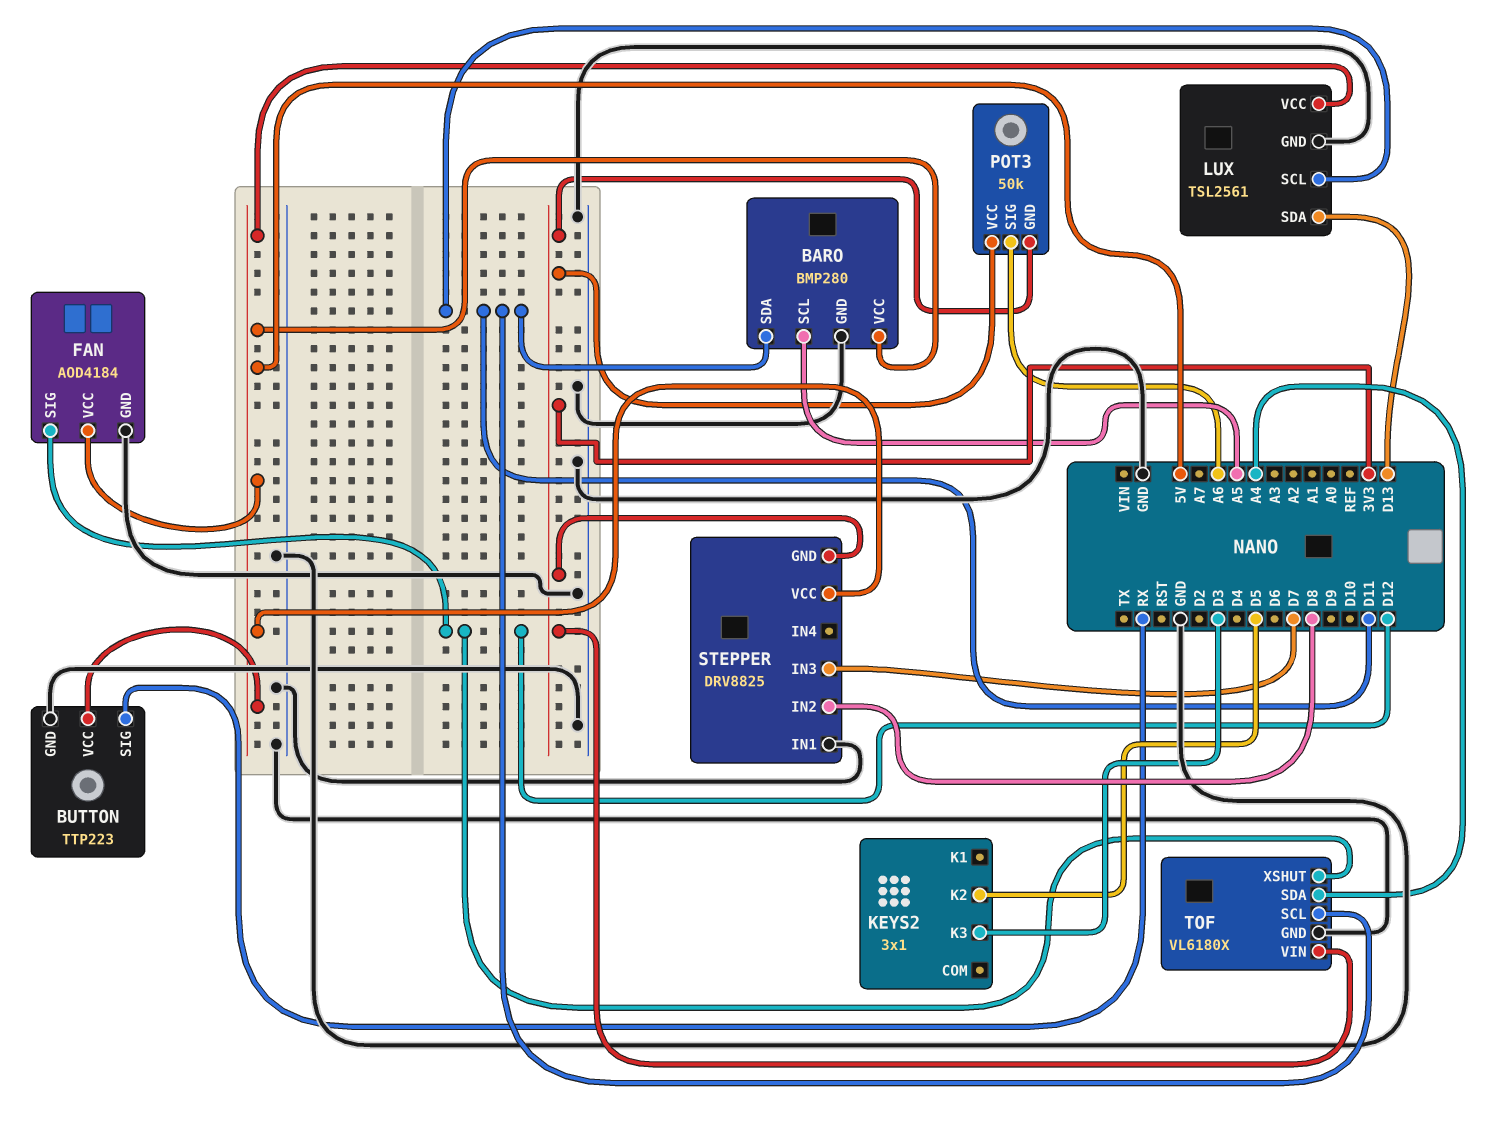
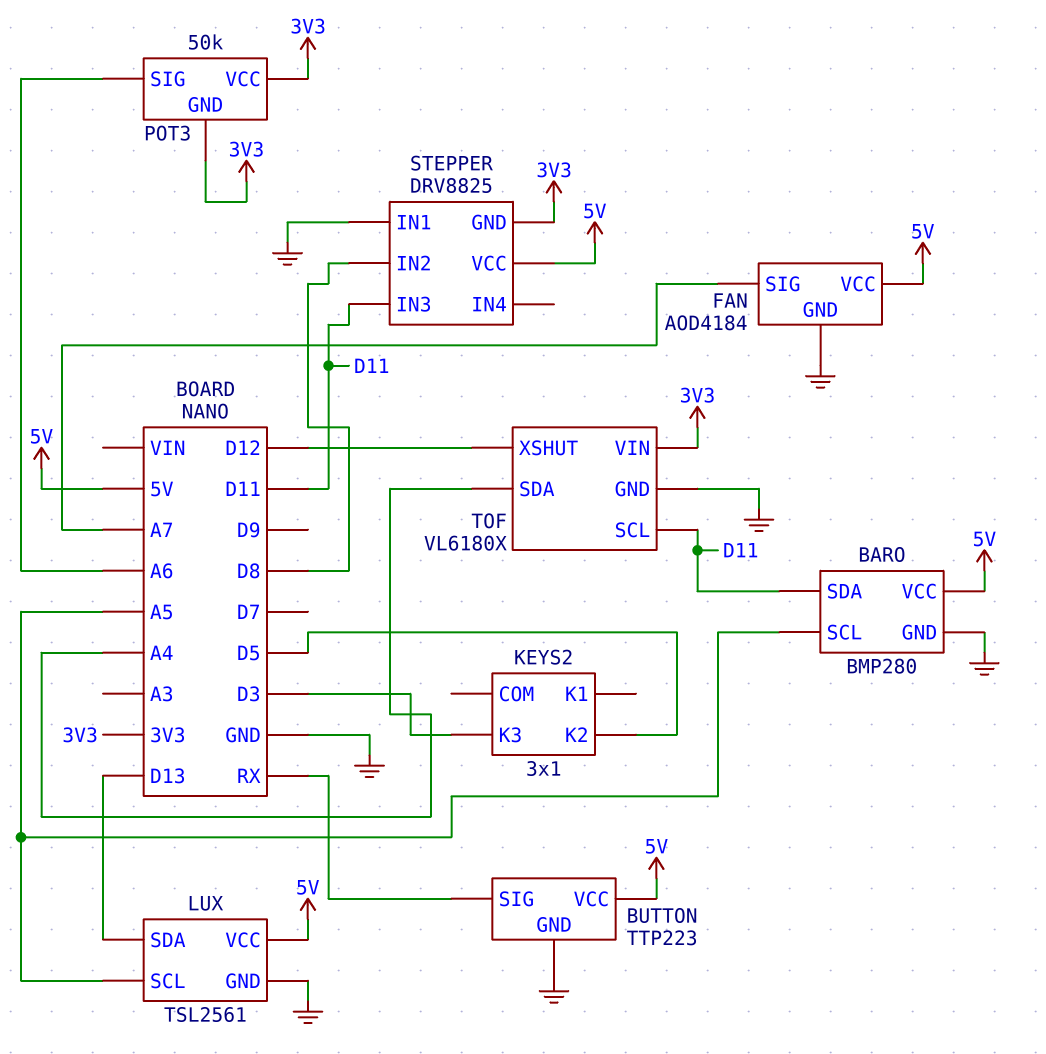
FAN pin SIG: D12 -> A7
LUX pin SCL: D11 -> A5
STEPPER pin IN3: D7 -> D11

